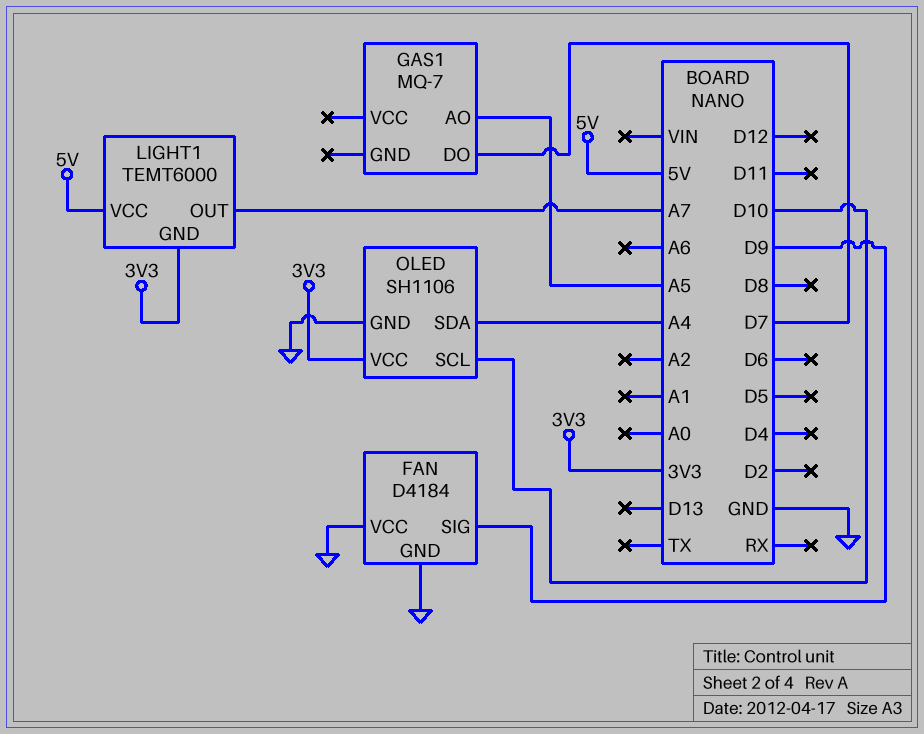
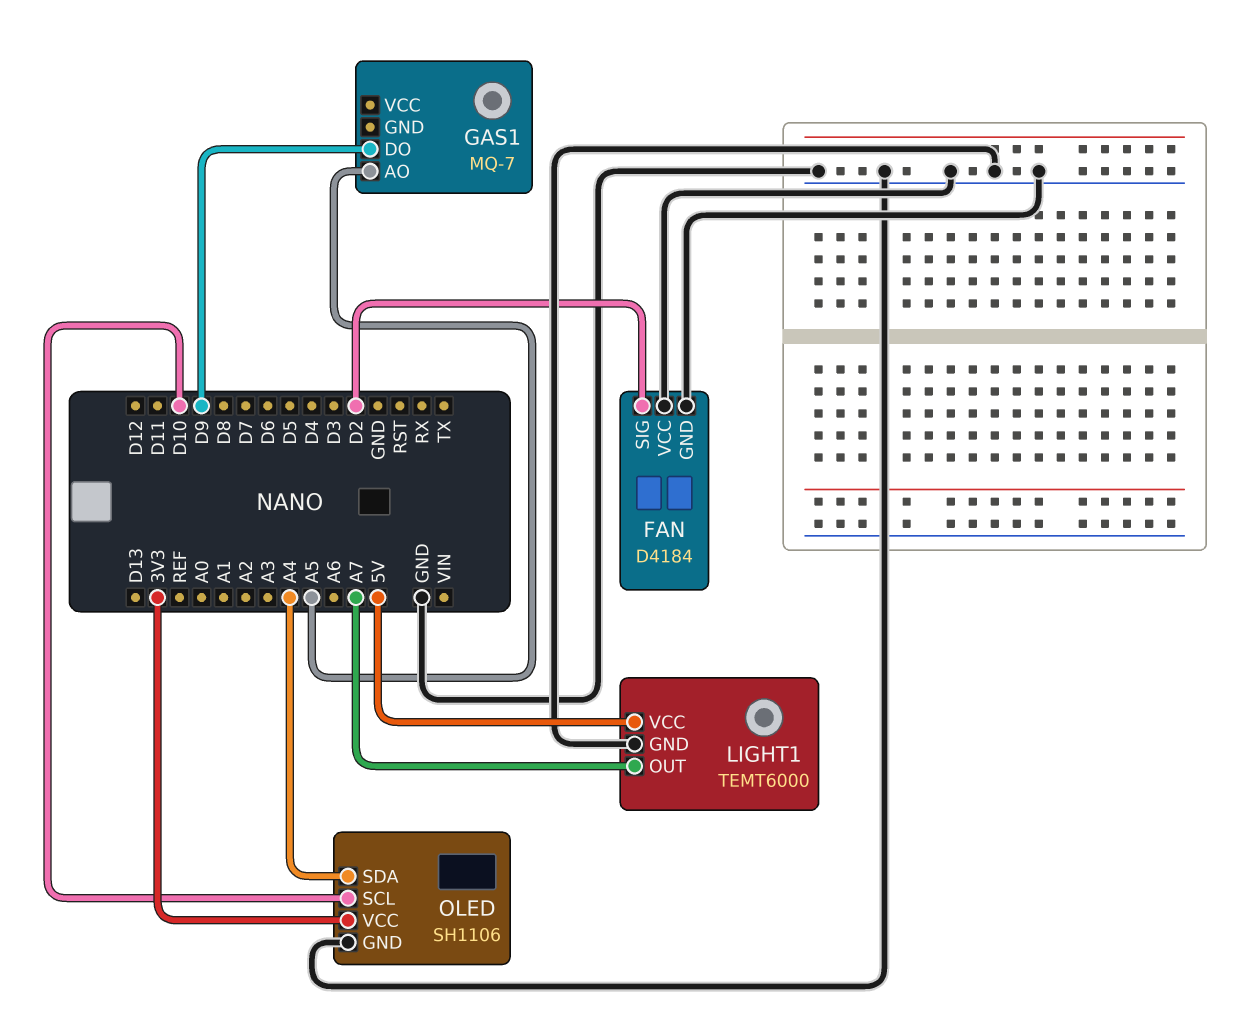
FAN pin SIG: D9 -> D2
GAS1 pin DO: D7 -> D9
LIGHT1 pin GND: 3V3 -> GND

